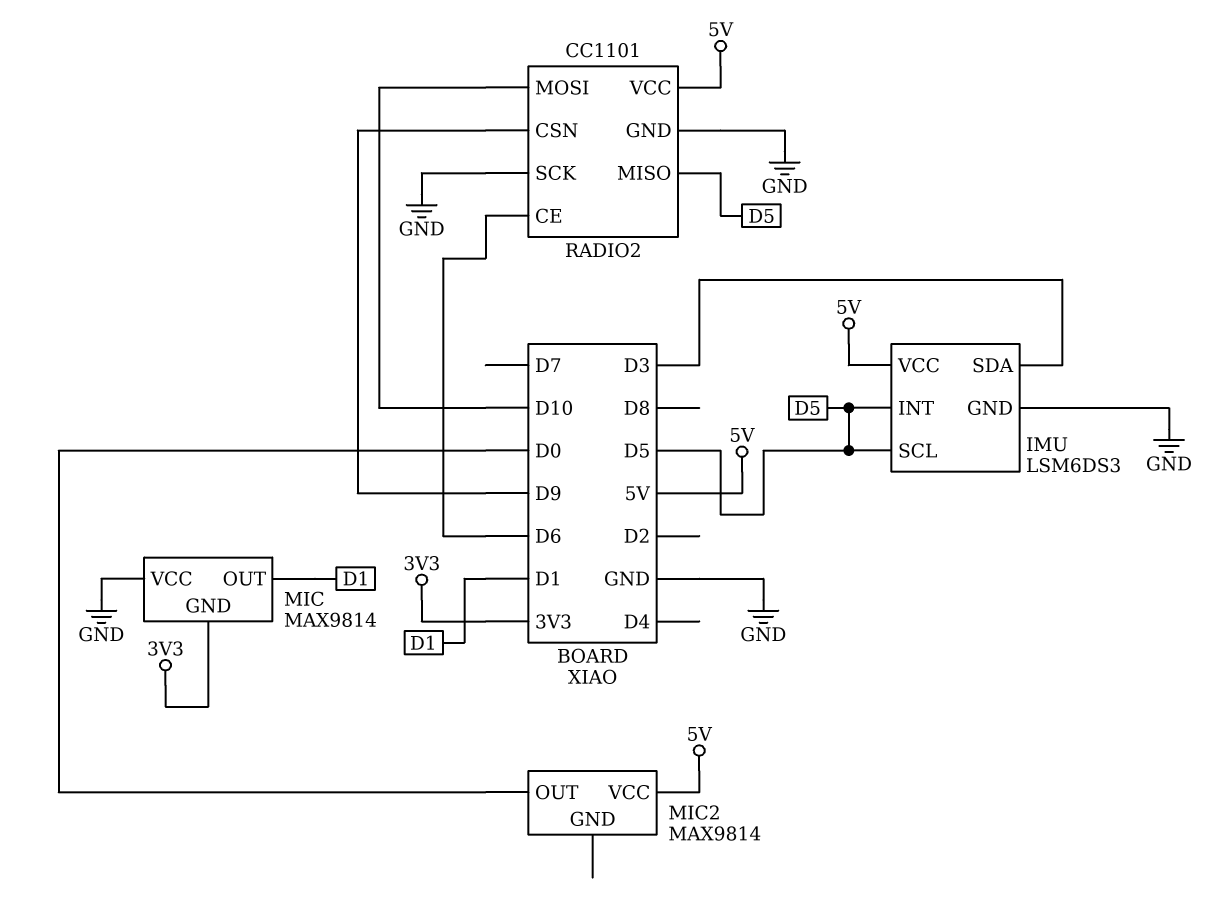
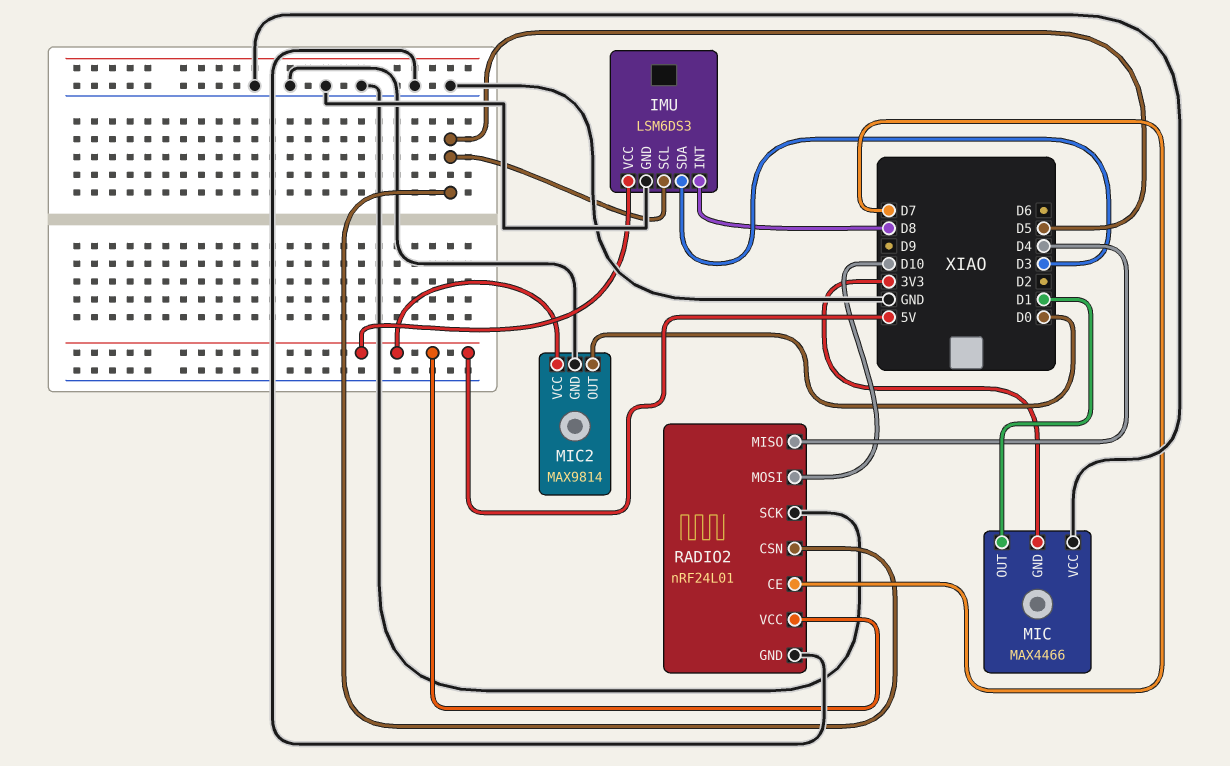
IMU pin INT: D5 -> D8
MIC: MAX9814 -> MAX4466
MIC2 pin GND: none -> GND
RADIO2: CC1101 -> nRF24L01
RADIO2 pin CE: D6 -> D7
RADIO2 pin CSN: D9 -> D5
RADIO2 pin MISO: D5 -> D4

